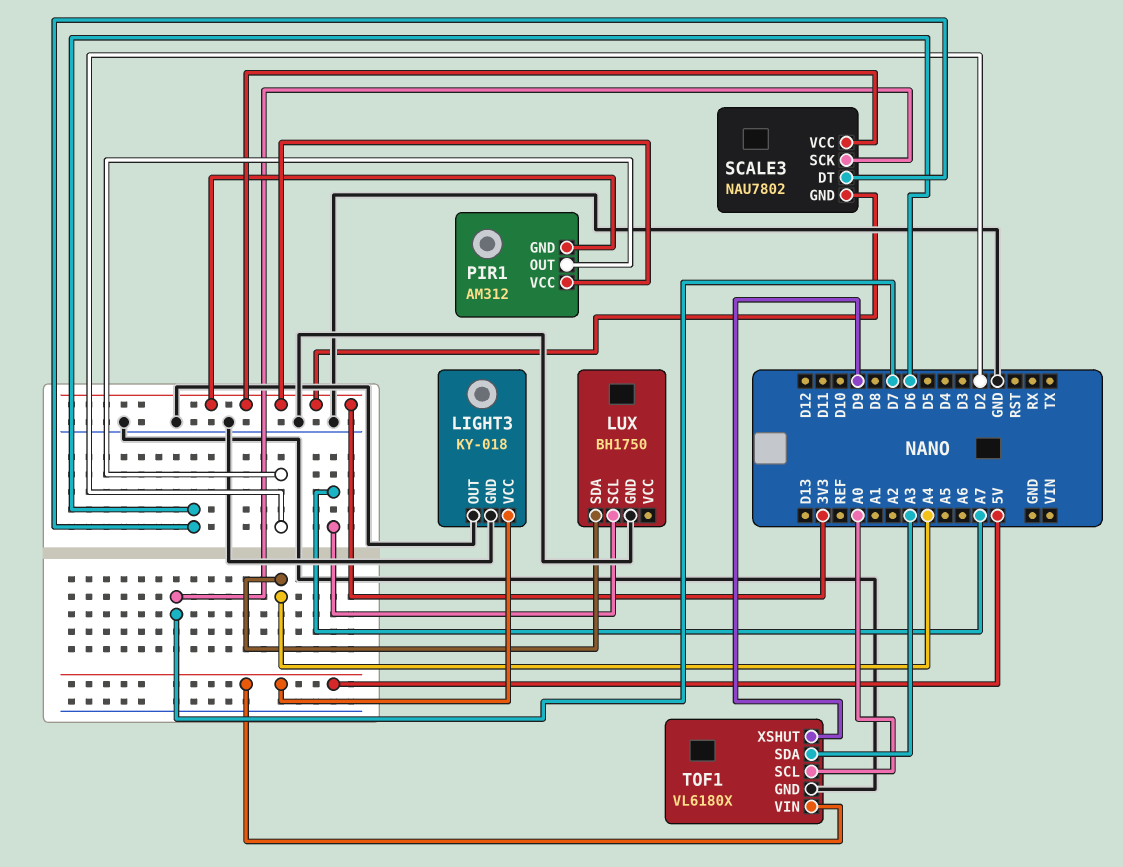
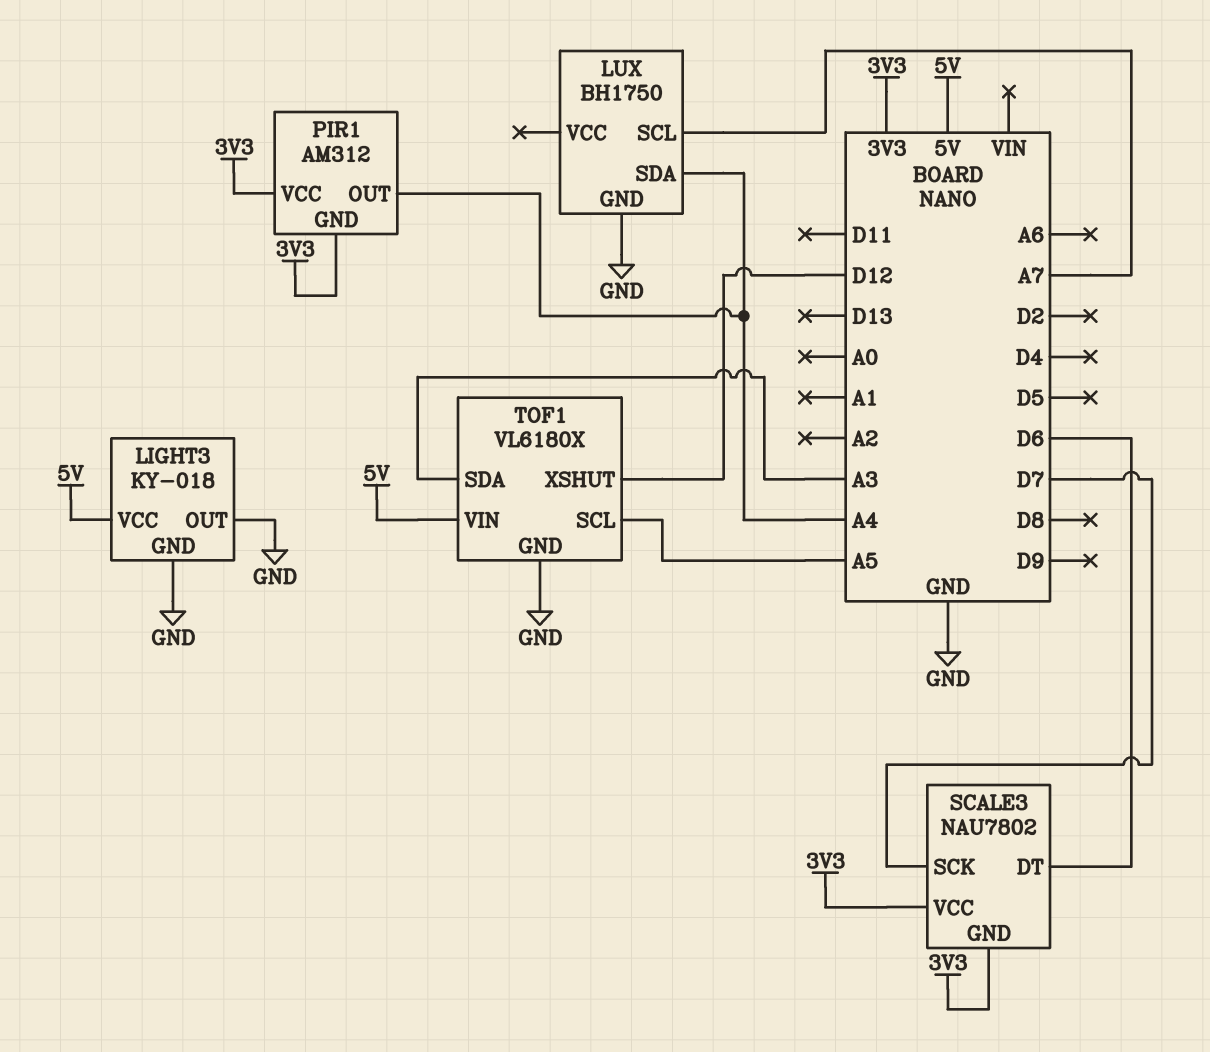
PIR1 pin OUT: D2 -> A4
TOF1 pin SCL: A0 -> A5
TOF1 pin XSHUT: D9 -> D12

